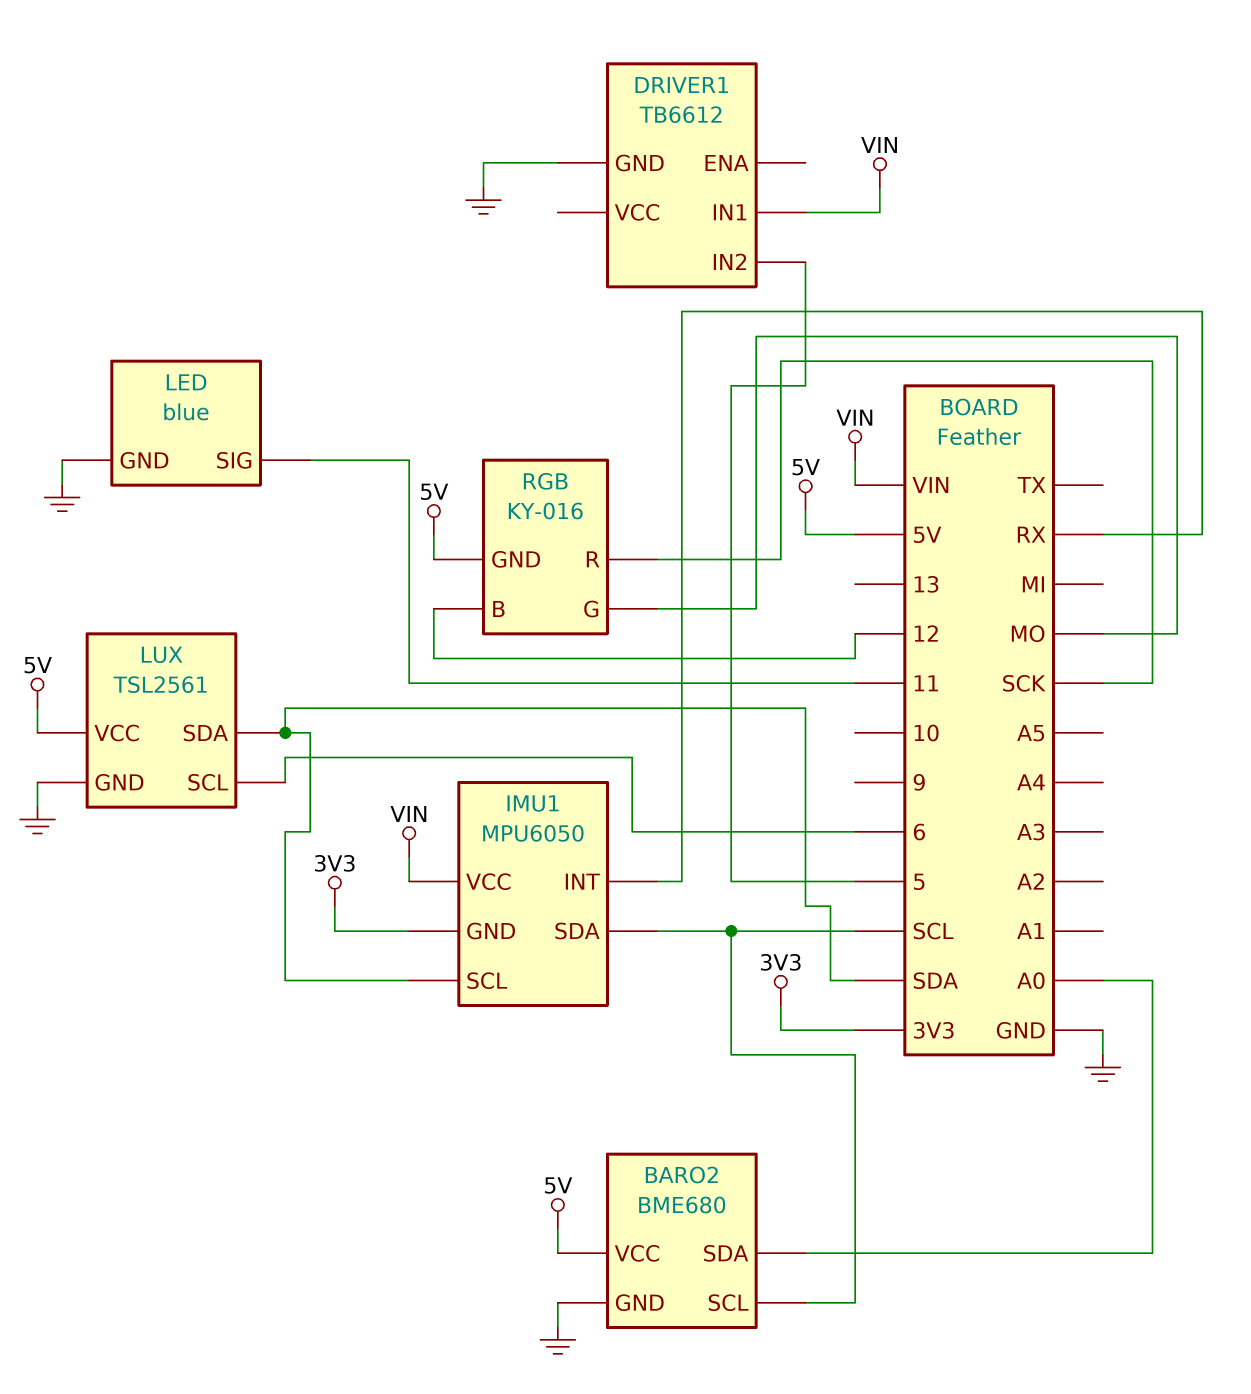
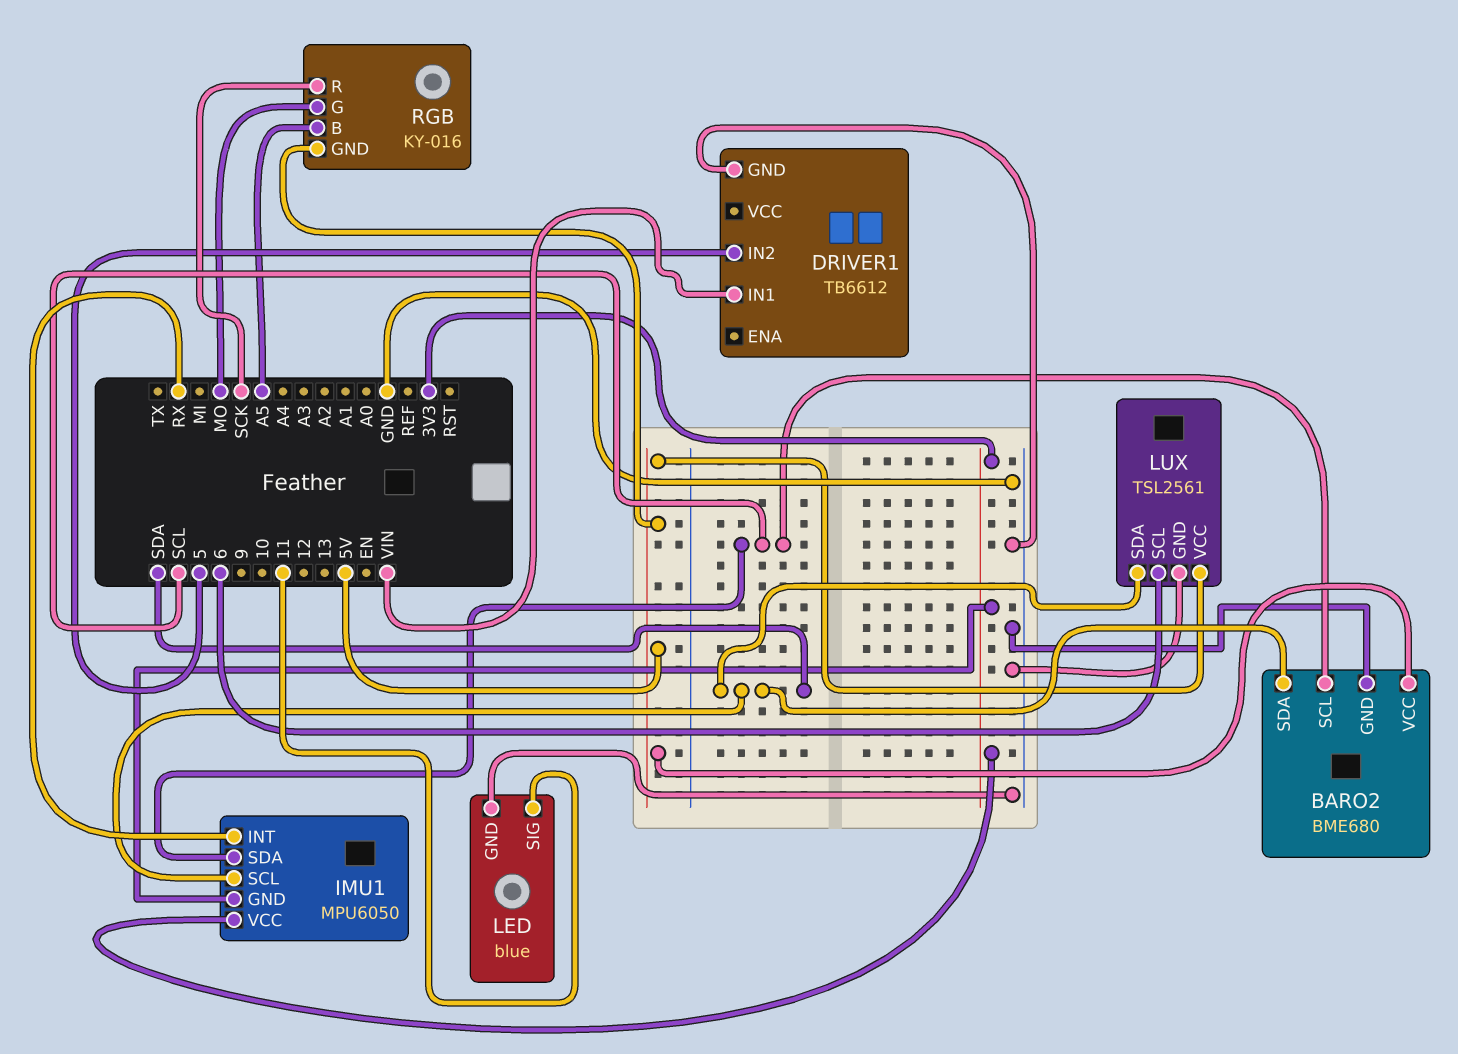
BARO2 pin SDA: A0 -> SDA
IMU1 pin VCC: VIN -> 3V3
RGB pin B: 12 -> A5

